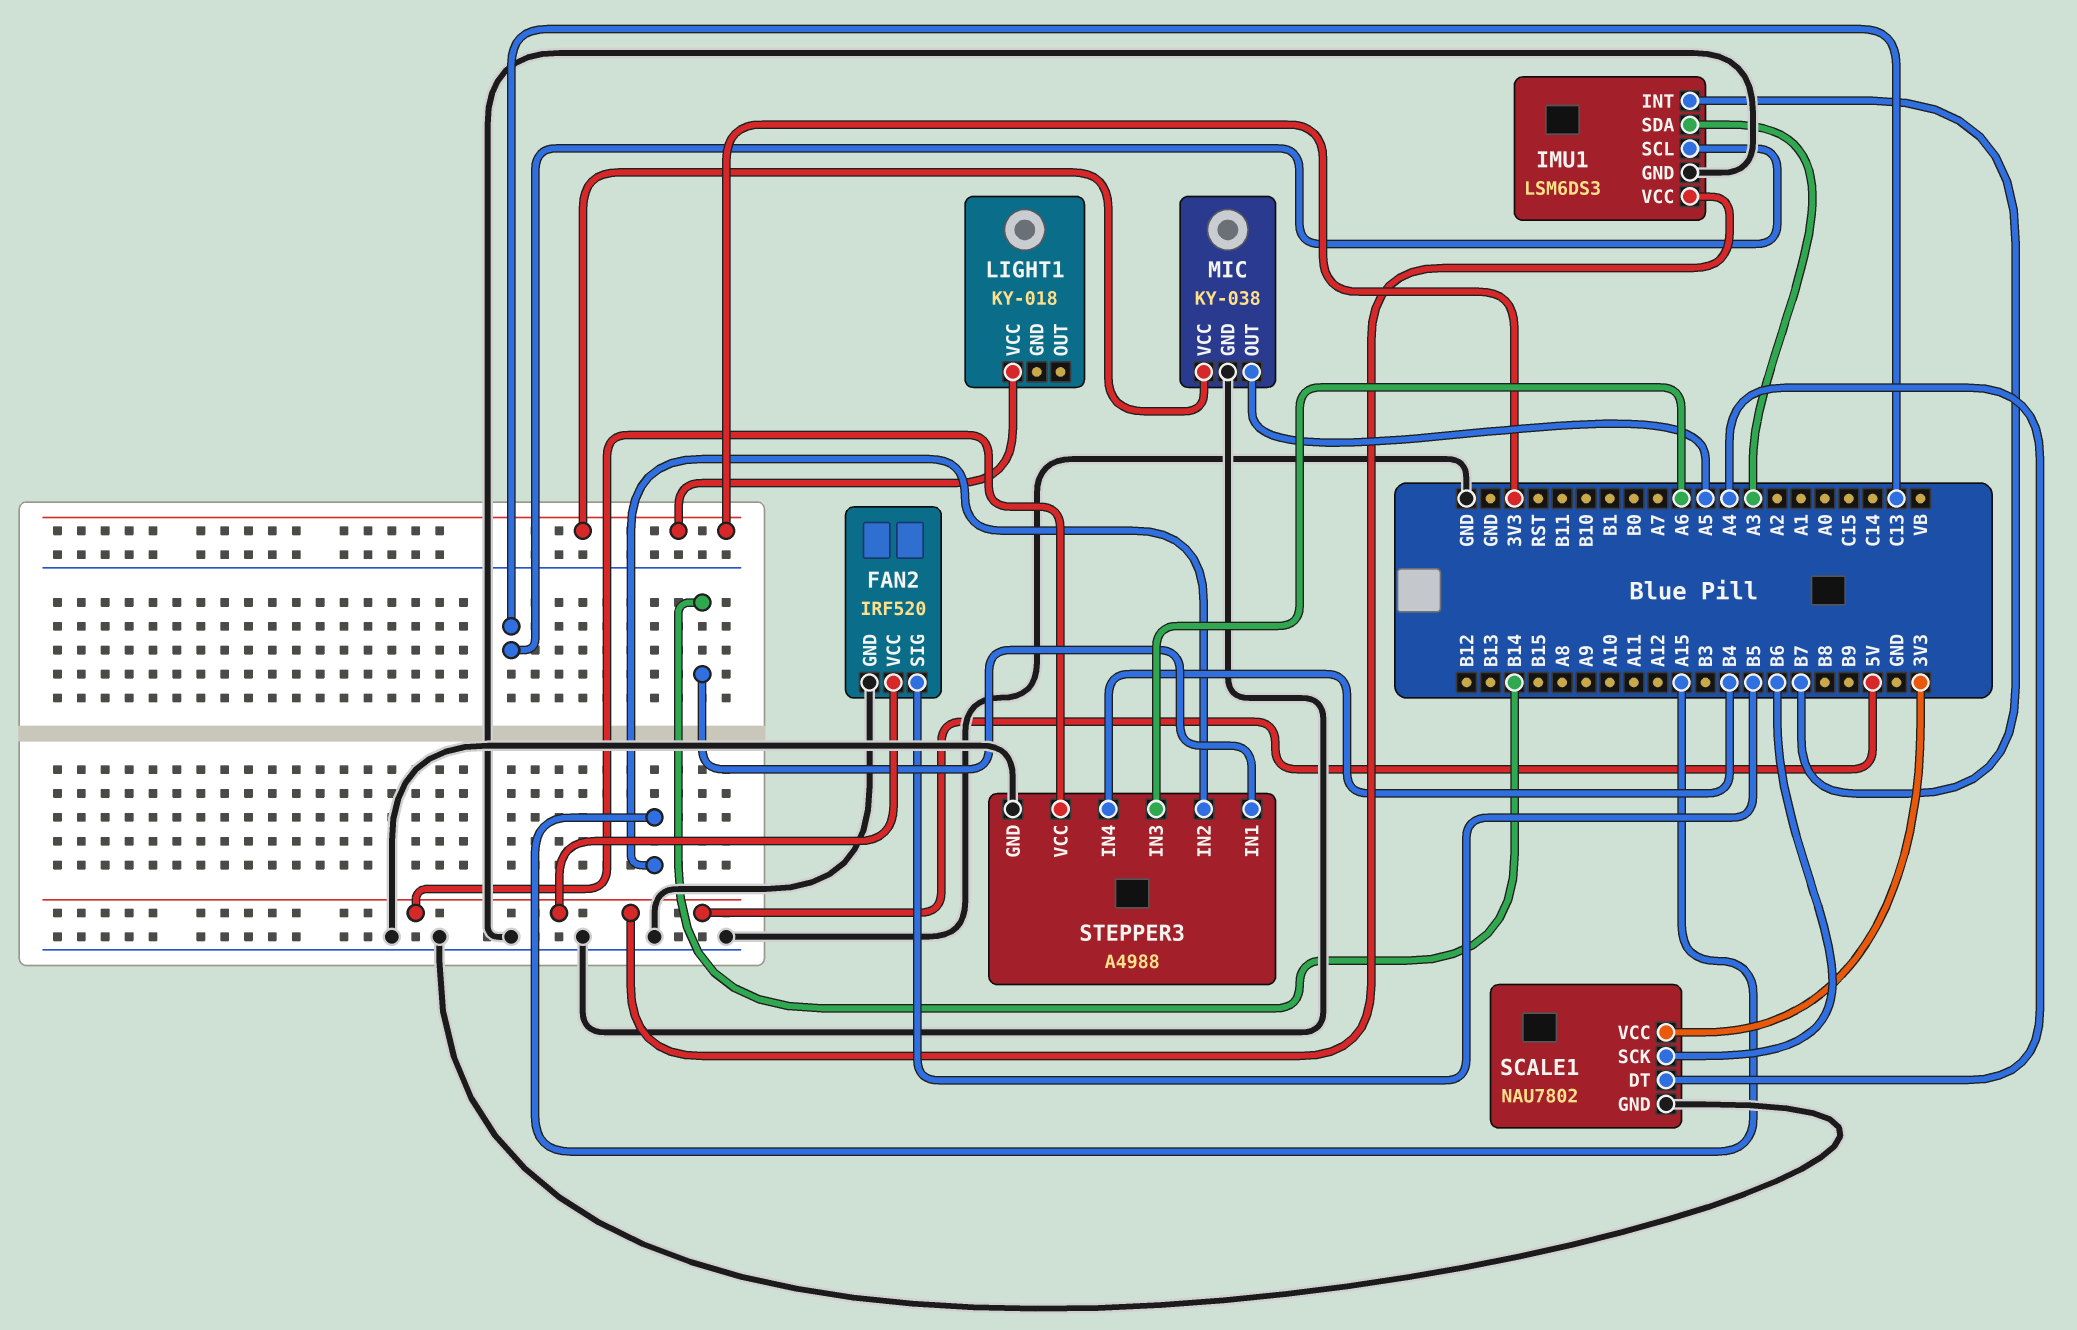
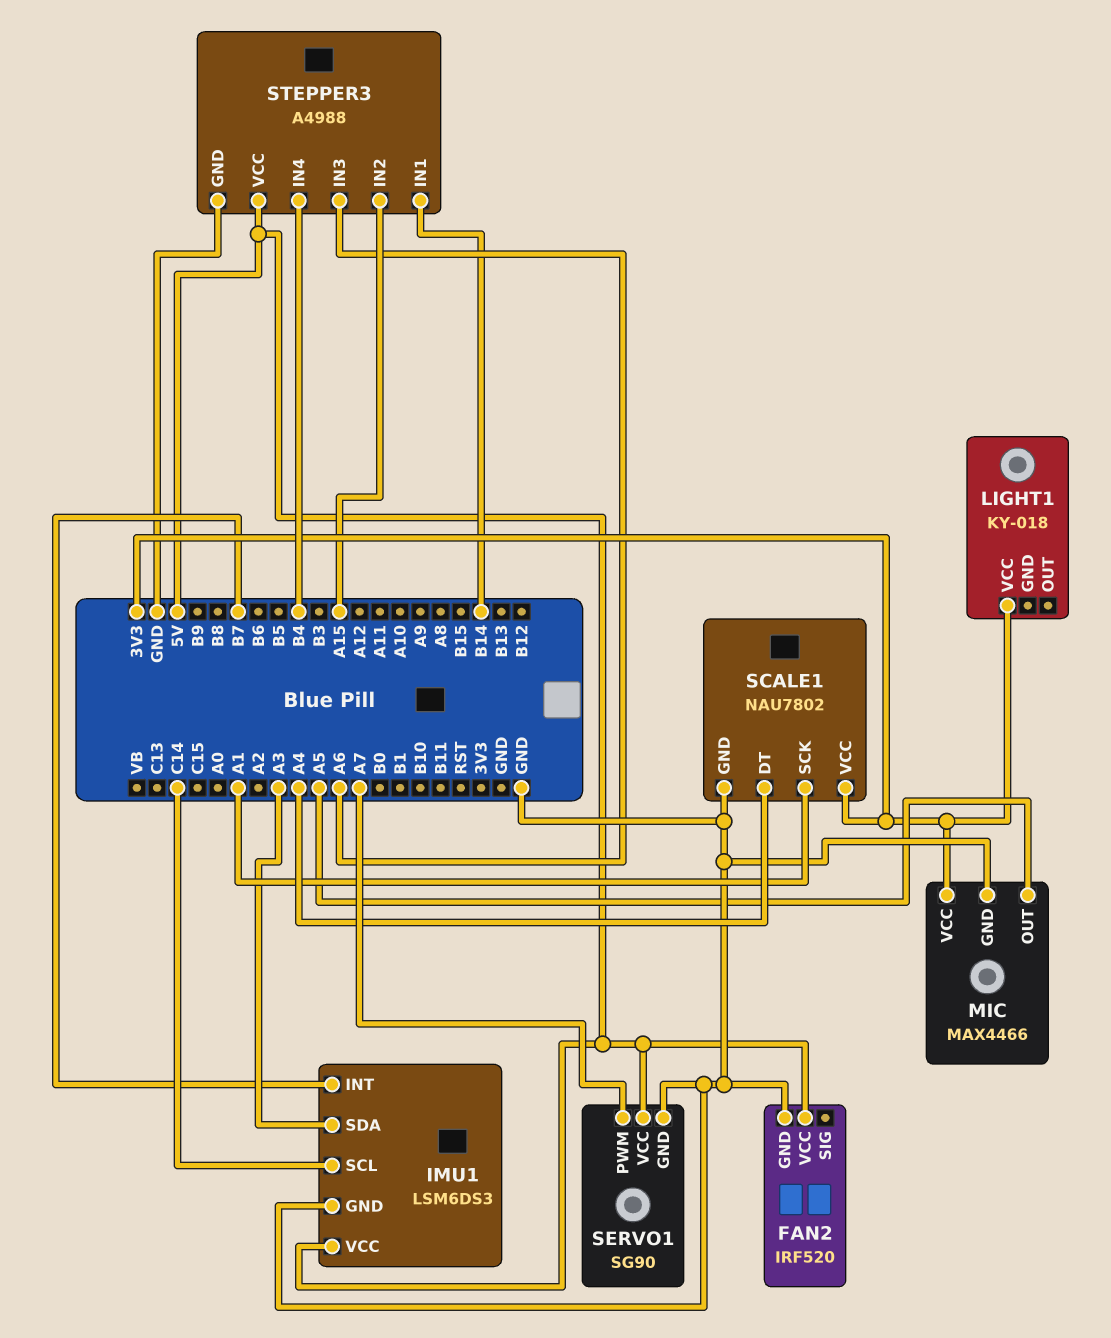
FAN2 pin SIG: B5 -> none
IMU1 pin SCL: C13 -> C14
MIC: KY-038 -> MAX4466
SCALE1 pin SCK: B6 -> A1
SERVO1: none -> SG90
SERVO1 pin GND: none -> GND
SERVO1 pin PWM: none -> A7
SERVO1 pin VCC: none -> 5V

